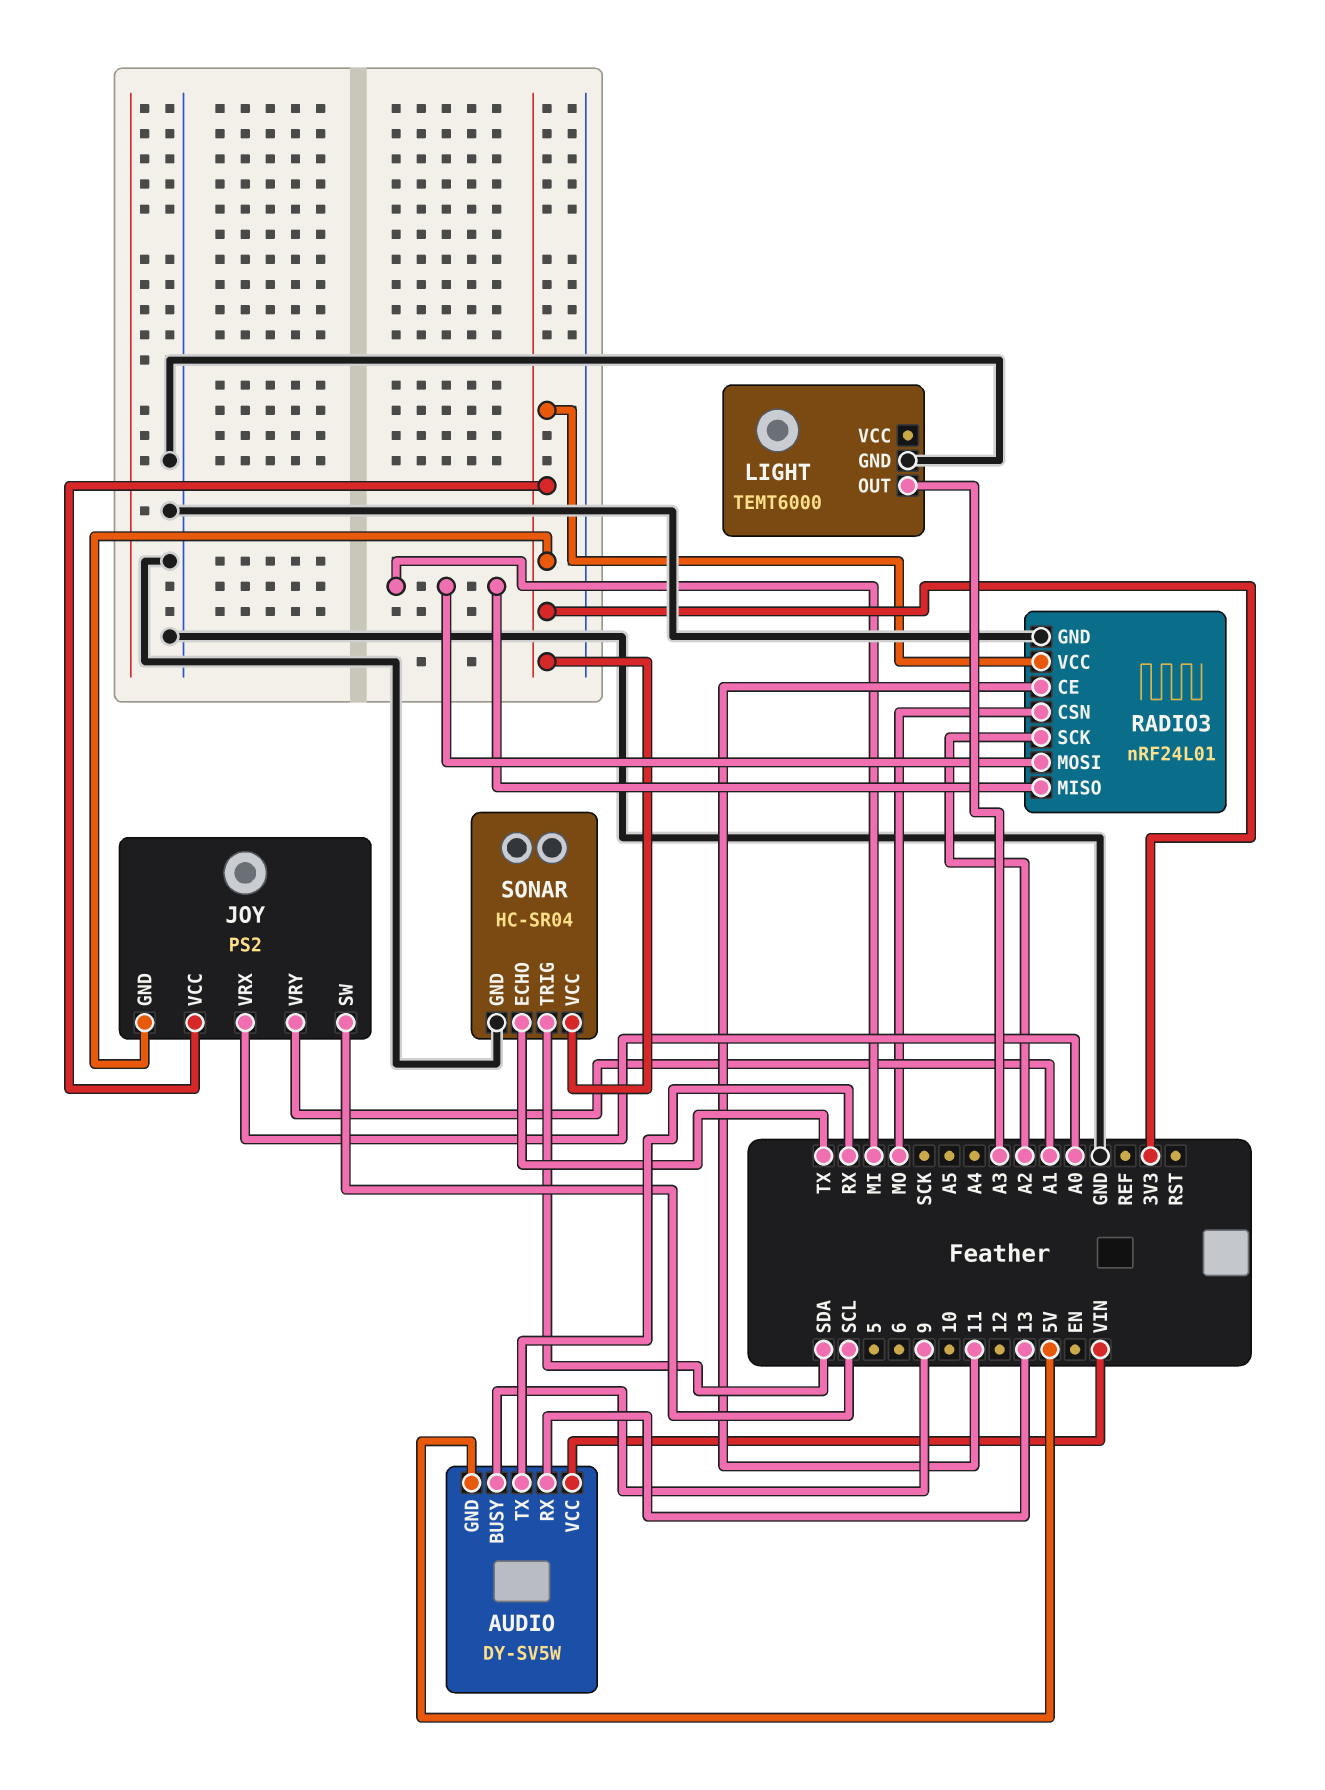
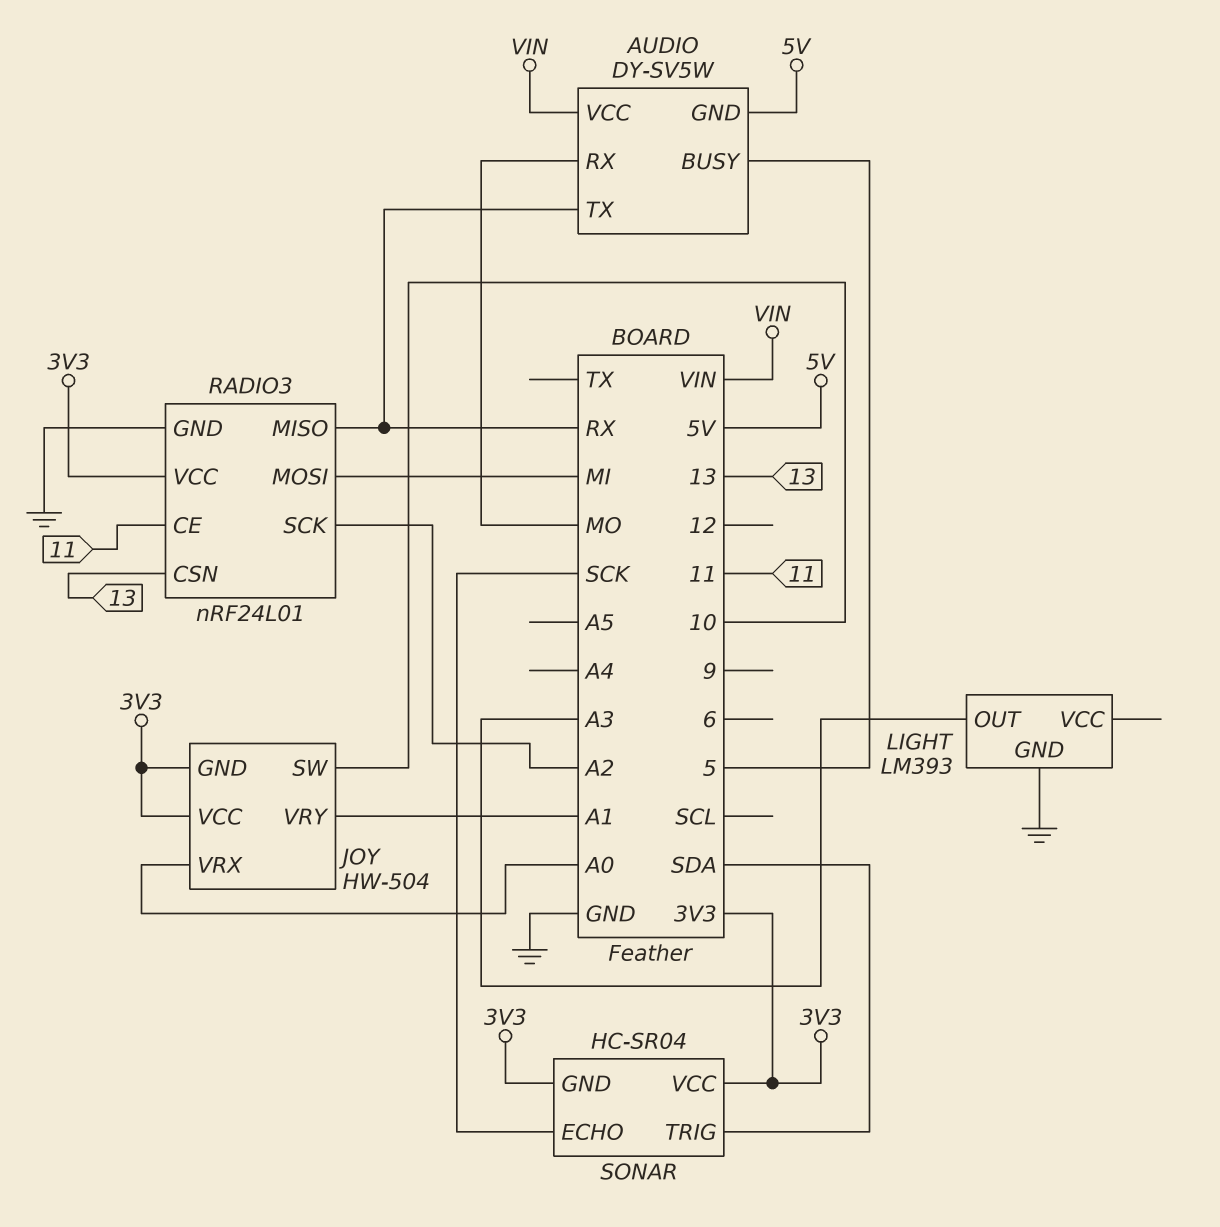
AUDIO pin BUSY: 9 -> 5
AUDIO pin RX: 13 -> MO
JOY: PS2 -> HW-504
JOY pin SW: SCL -> 10
LIGHT: TEMT6000 -> LM393
RADIO3 pin CSN: MO -> 13
RADIO3 pin MISO: MI -> RX
SONAR pin ECHO: TX -> SCK
SONAR pin GND: GND -> 3V3

